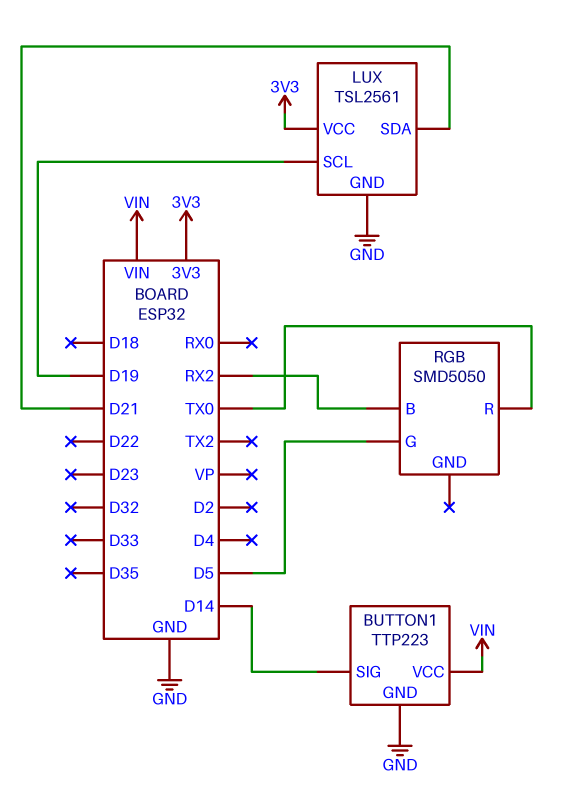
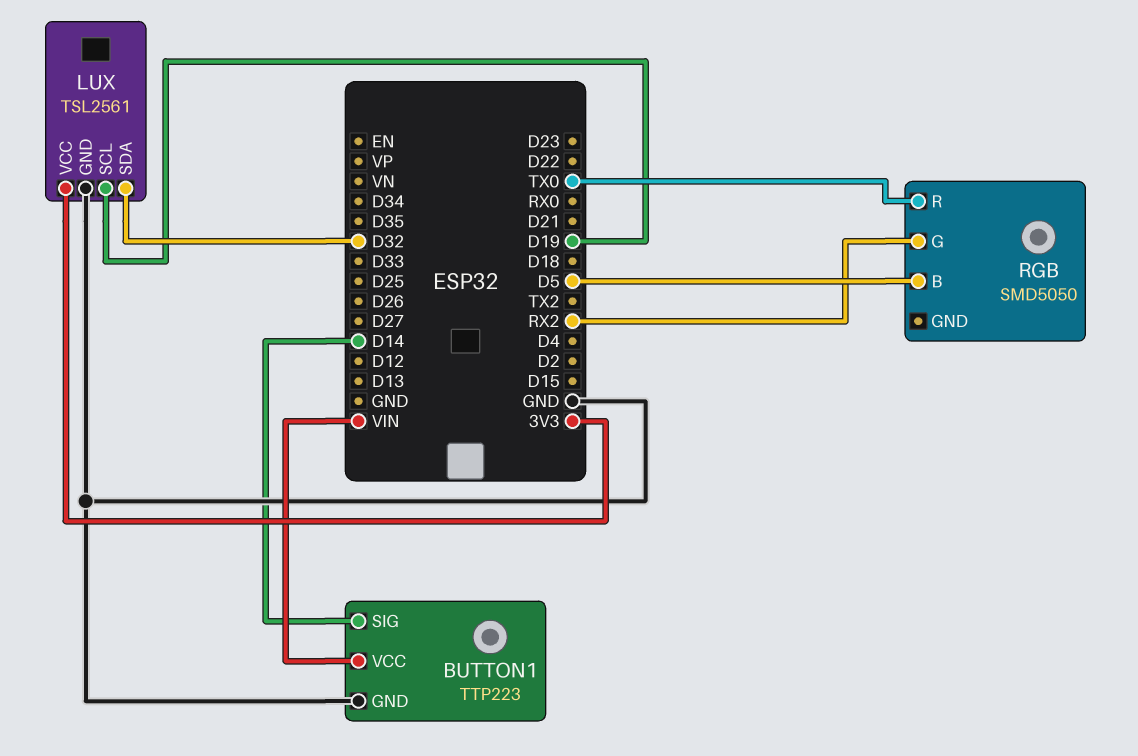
LUX pin SDA: D21 -> D32
RGB pin B: RX2 -> D5
RGB pin G: D5 -> RX2

